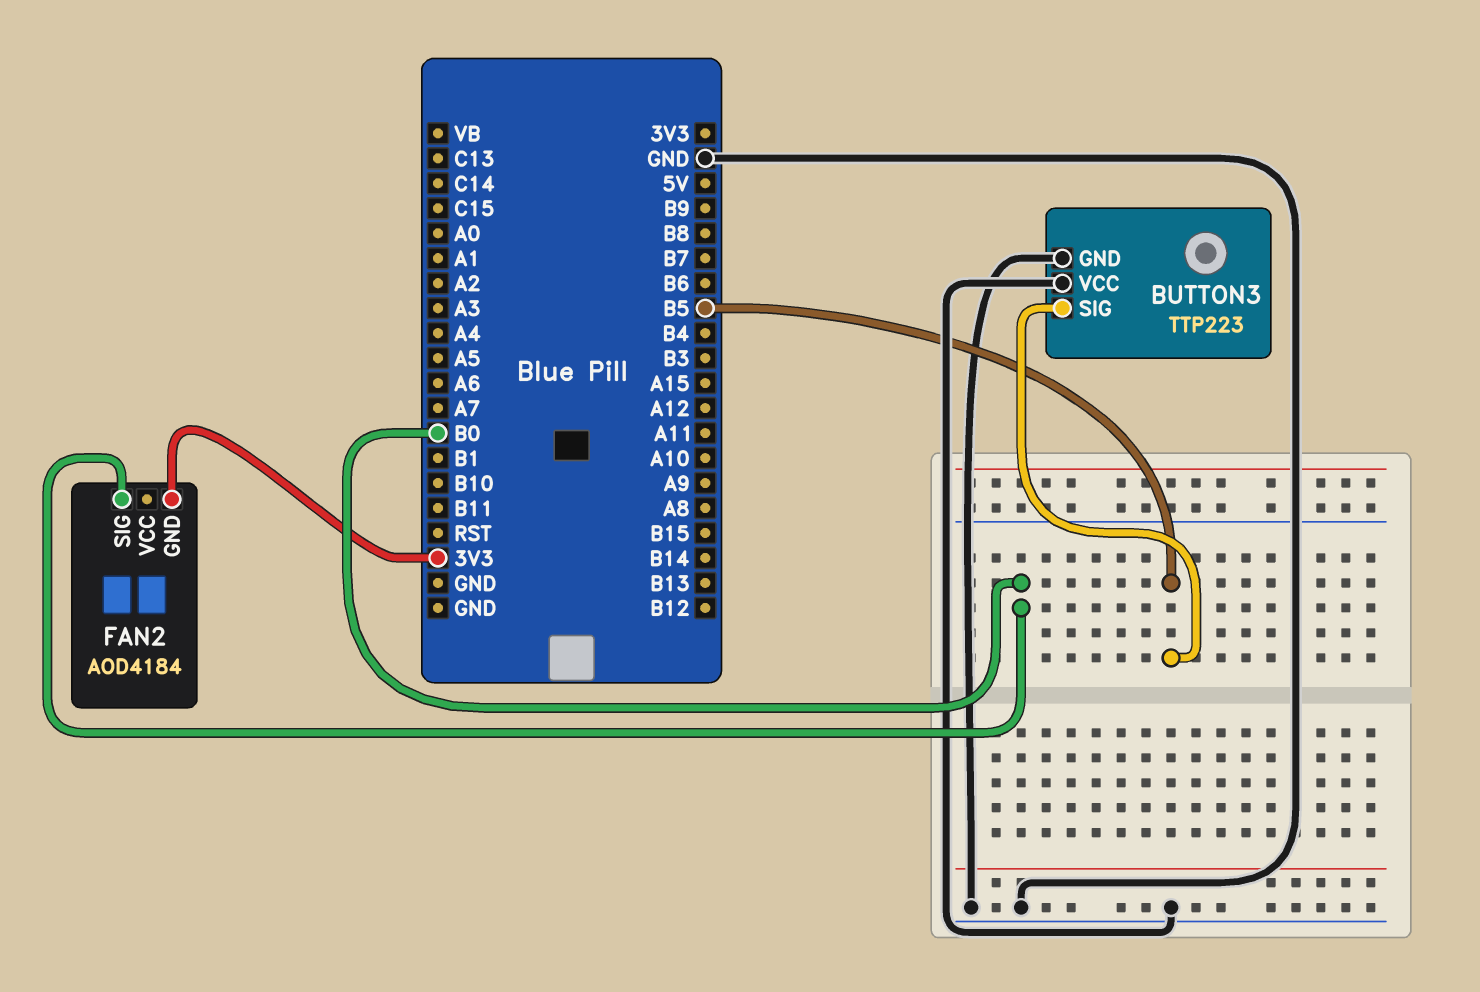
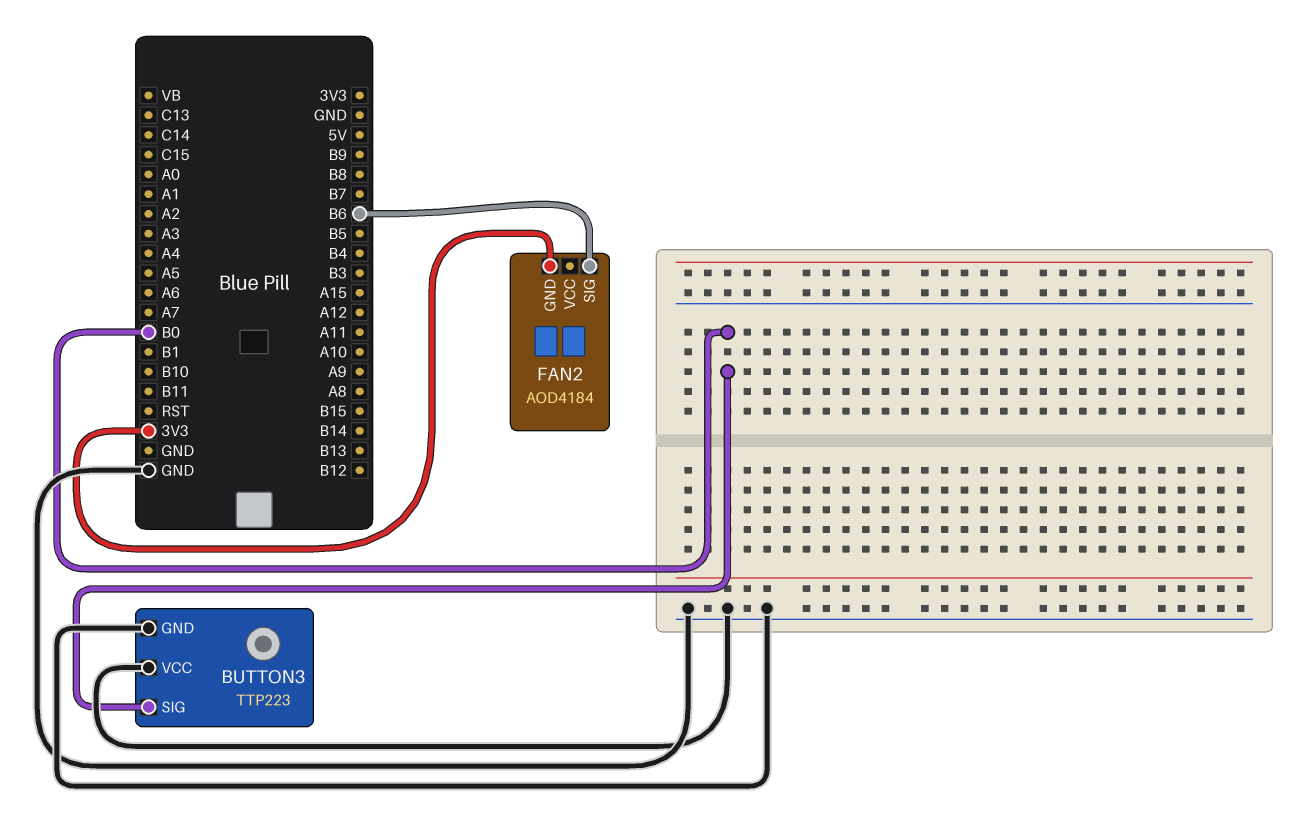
BUTTON3 pin SIG: B5 -> B0
FAN2 pin SIG: B0 -> B6

